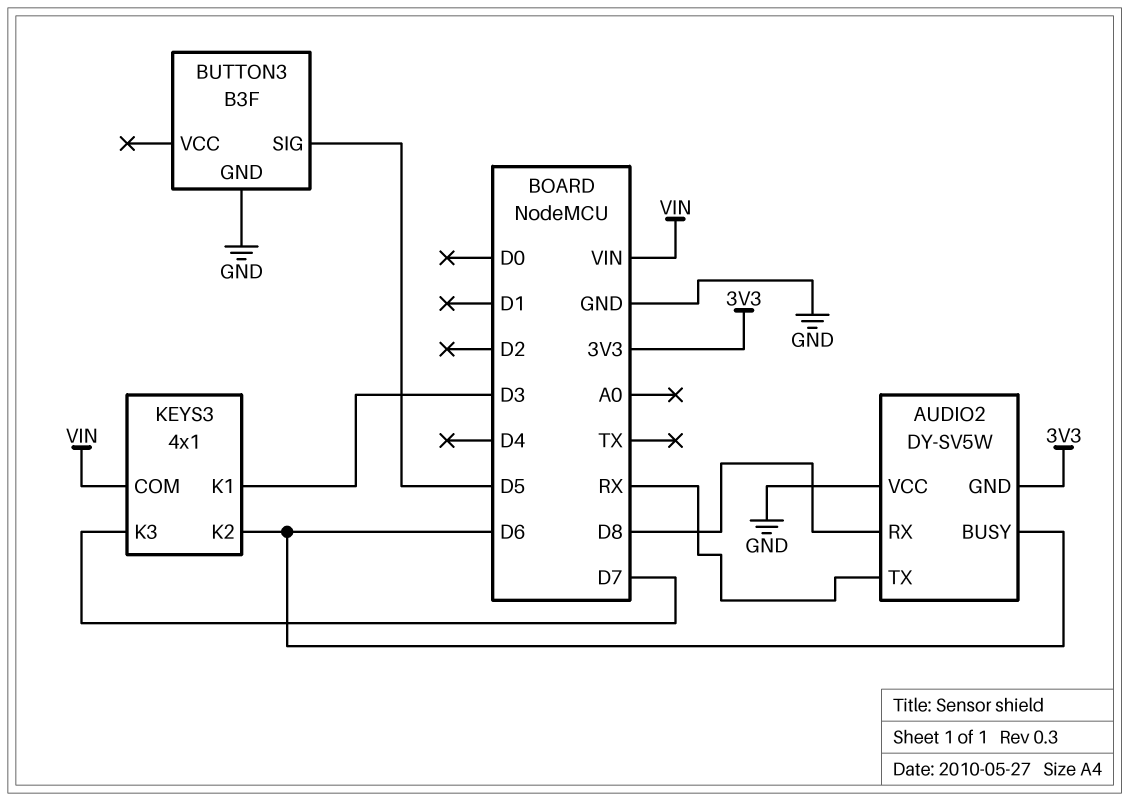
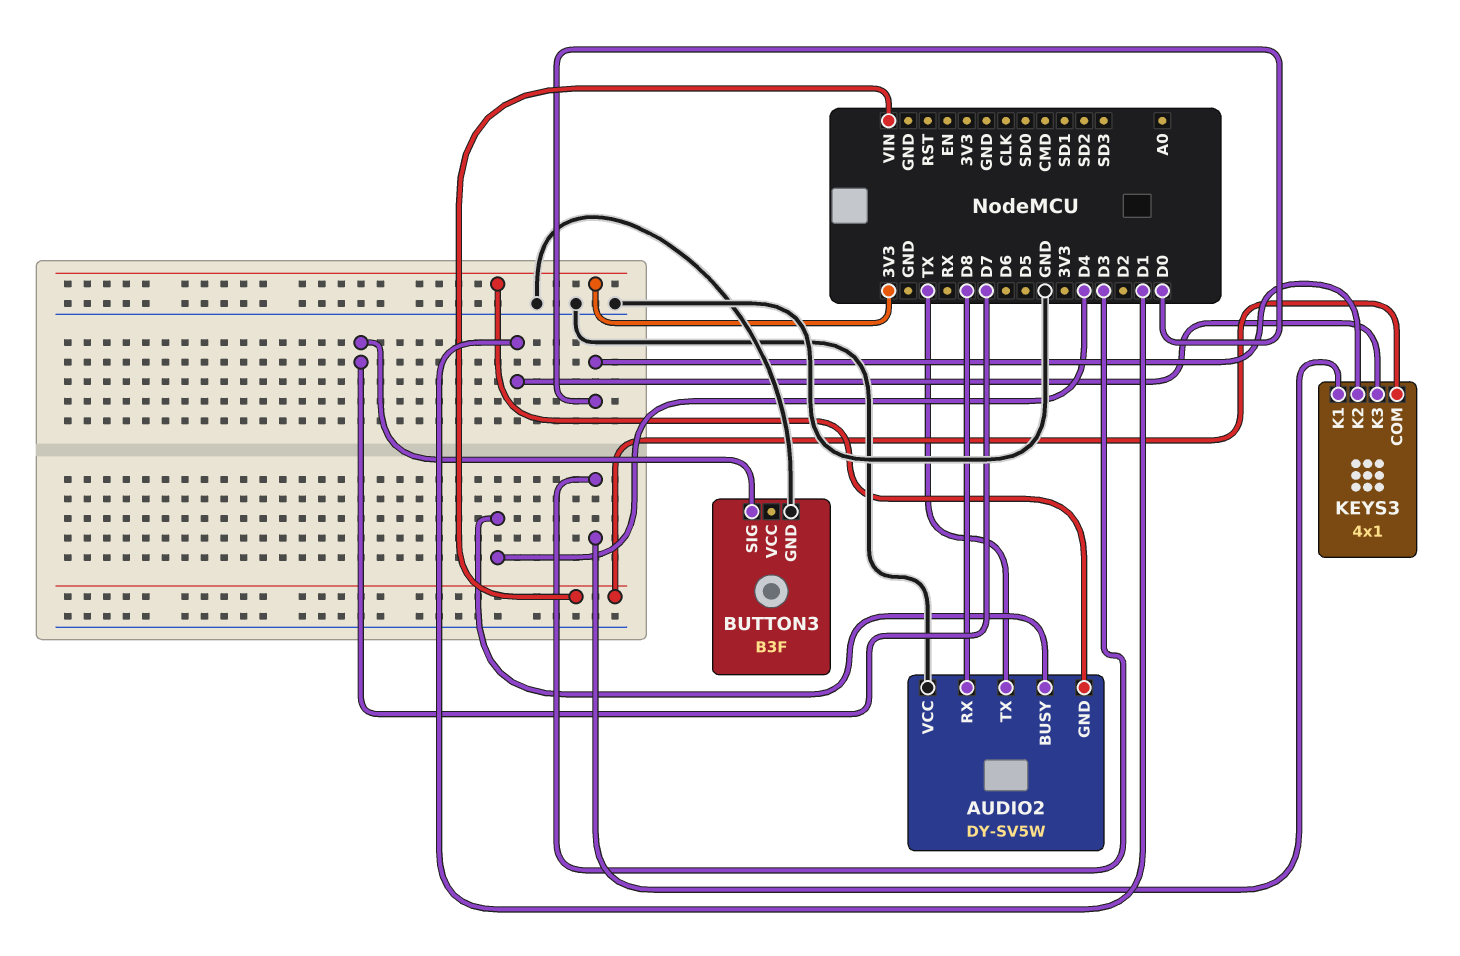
AUDIO2 pin BUSY: D6 -> D4
AUDIO2 pin TX: RX -> TX
BUTTON3 pin SIG: D5 -> D7
KEYS3 pin K2: D6 -> D0
KEYS3 pin K3: D7 -> D1

